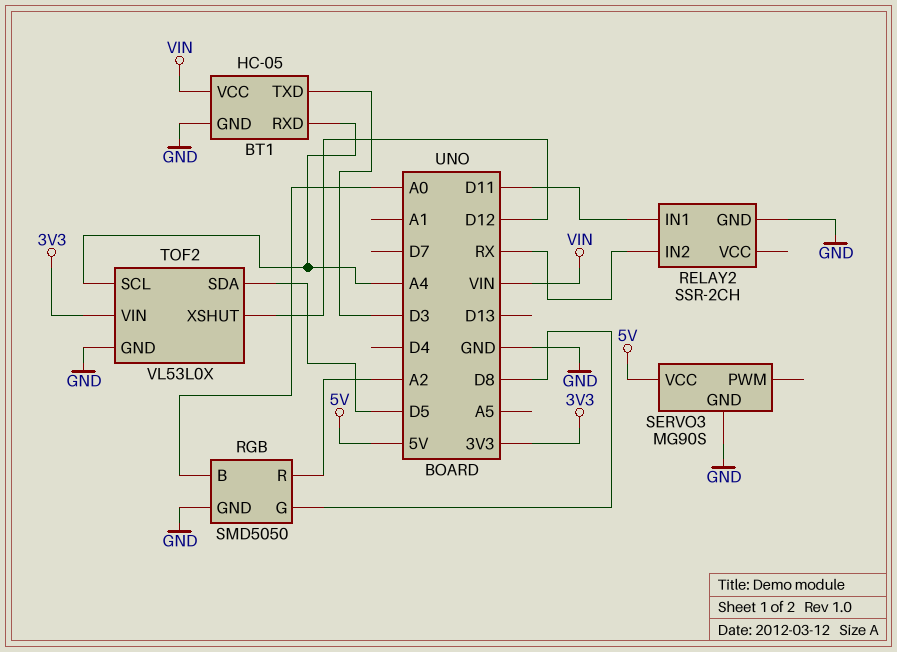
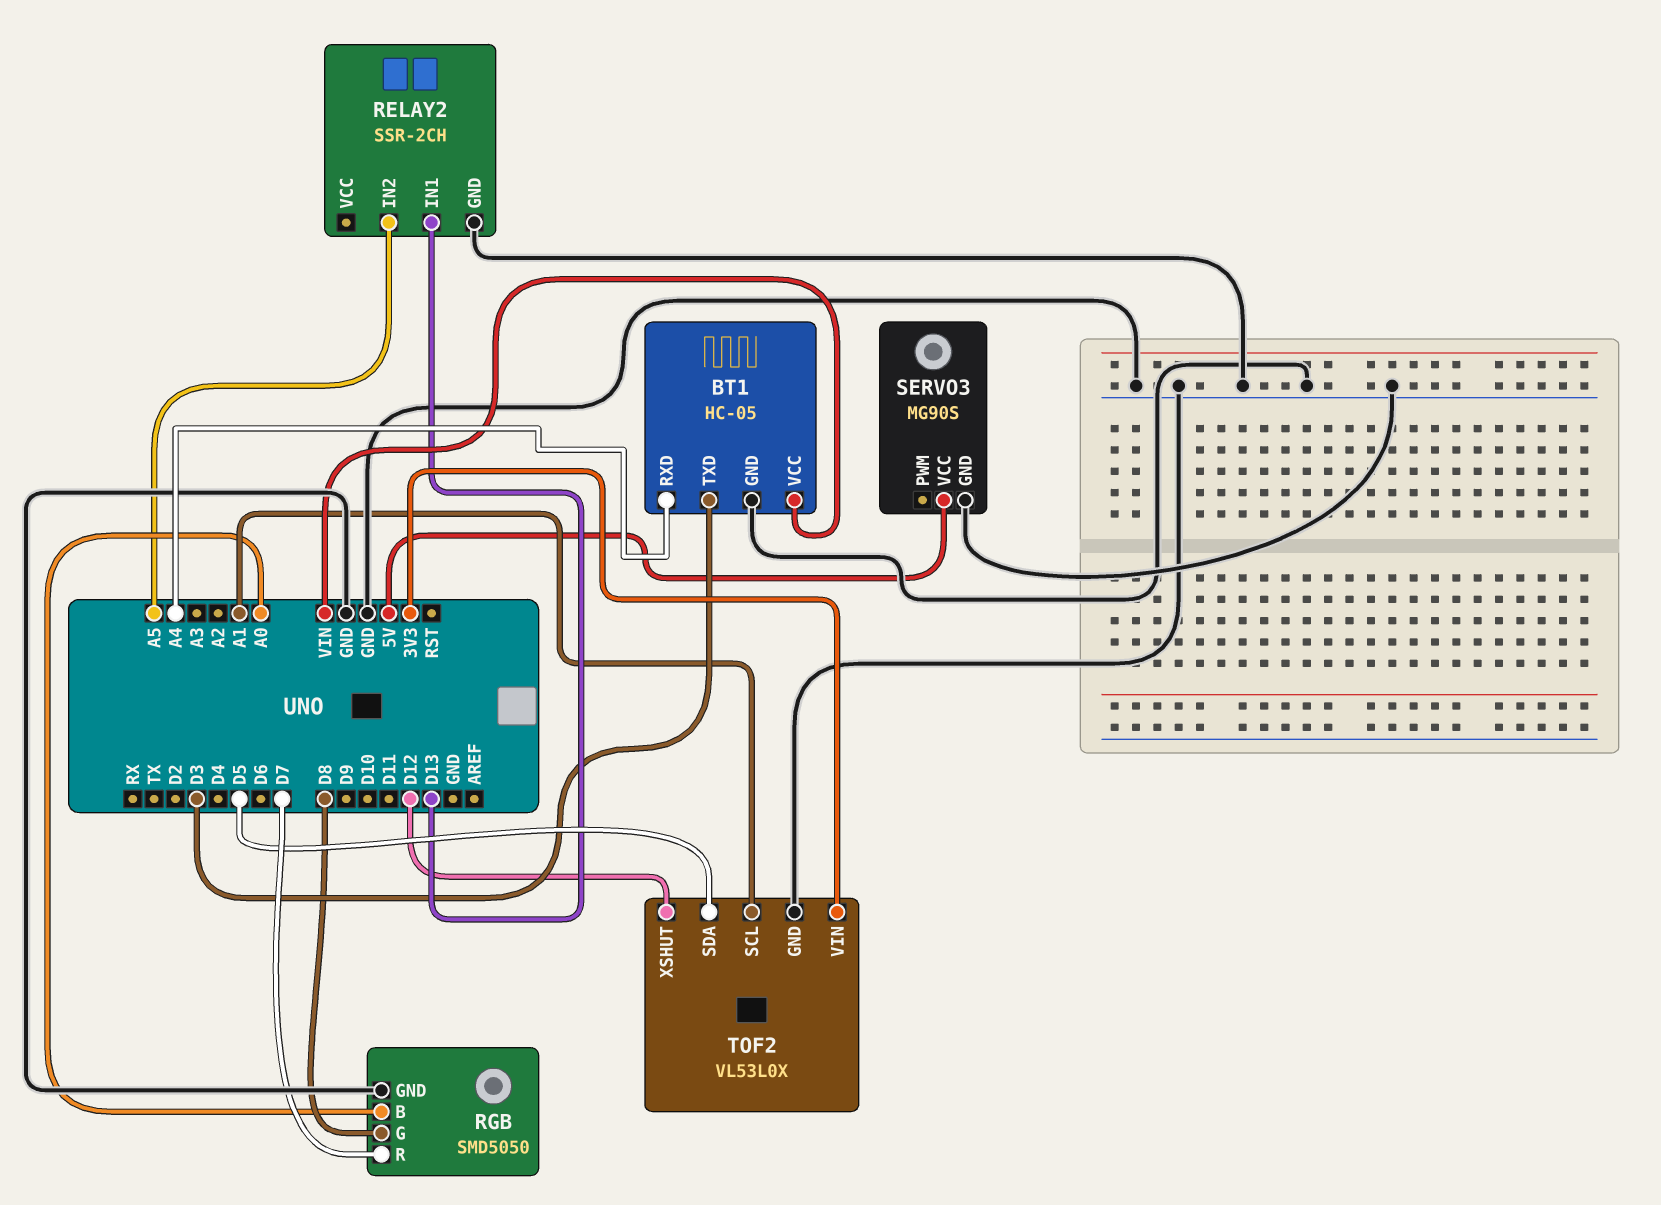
RELAY2 pin IN1: D11 -> D13
RELAY2 pin IN2: RX -> A5
RGB pin R: A2 -> D7
TOF2 pin SCL: A4 -> A1

